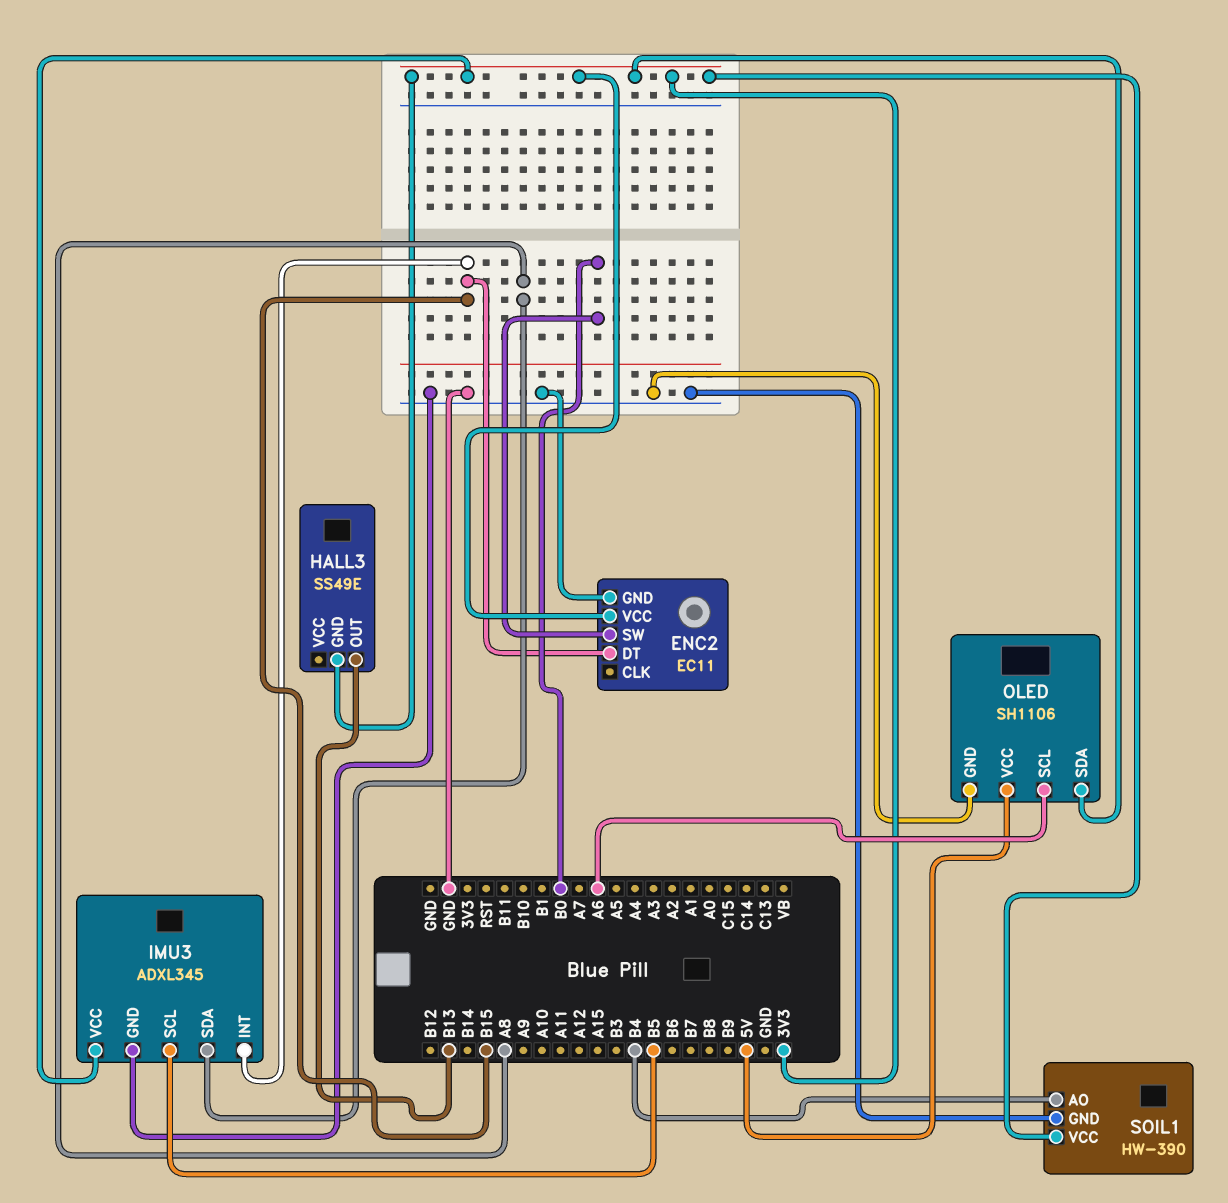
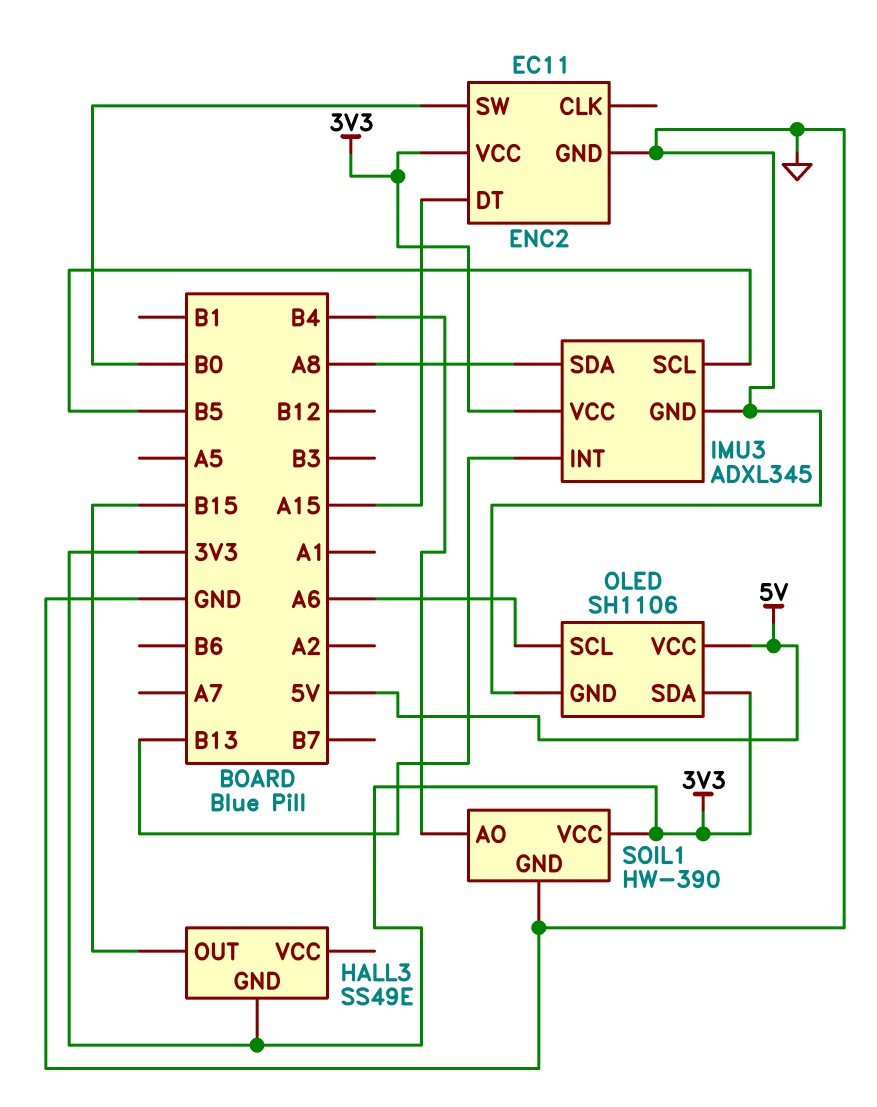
ENC2 pin DT: B15 -> A15
HALL3 pin OUT: B13 -> B15
IMU3 pin INT: B15 -> B13

